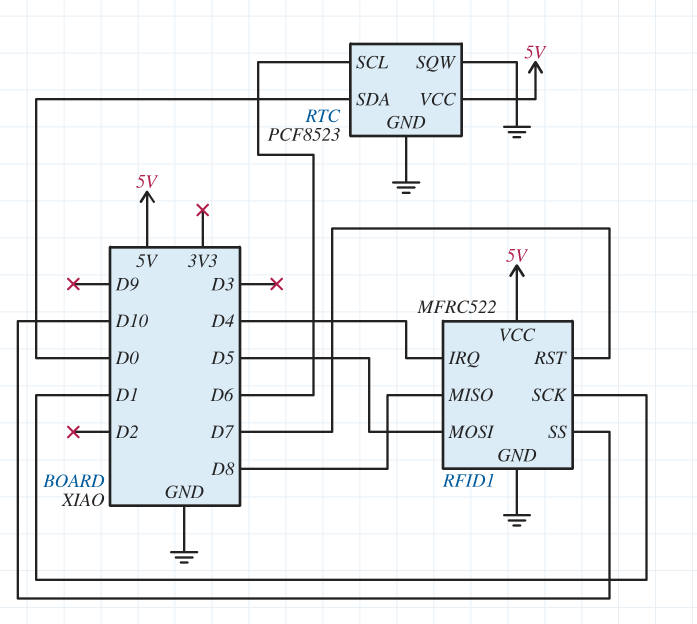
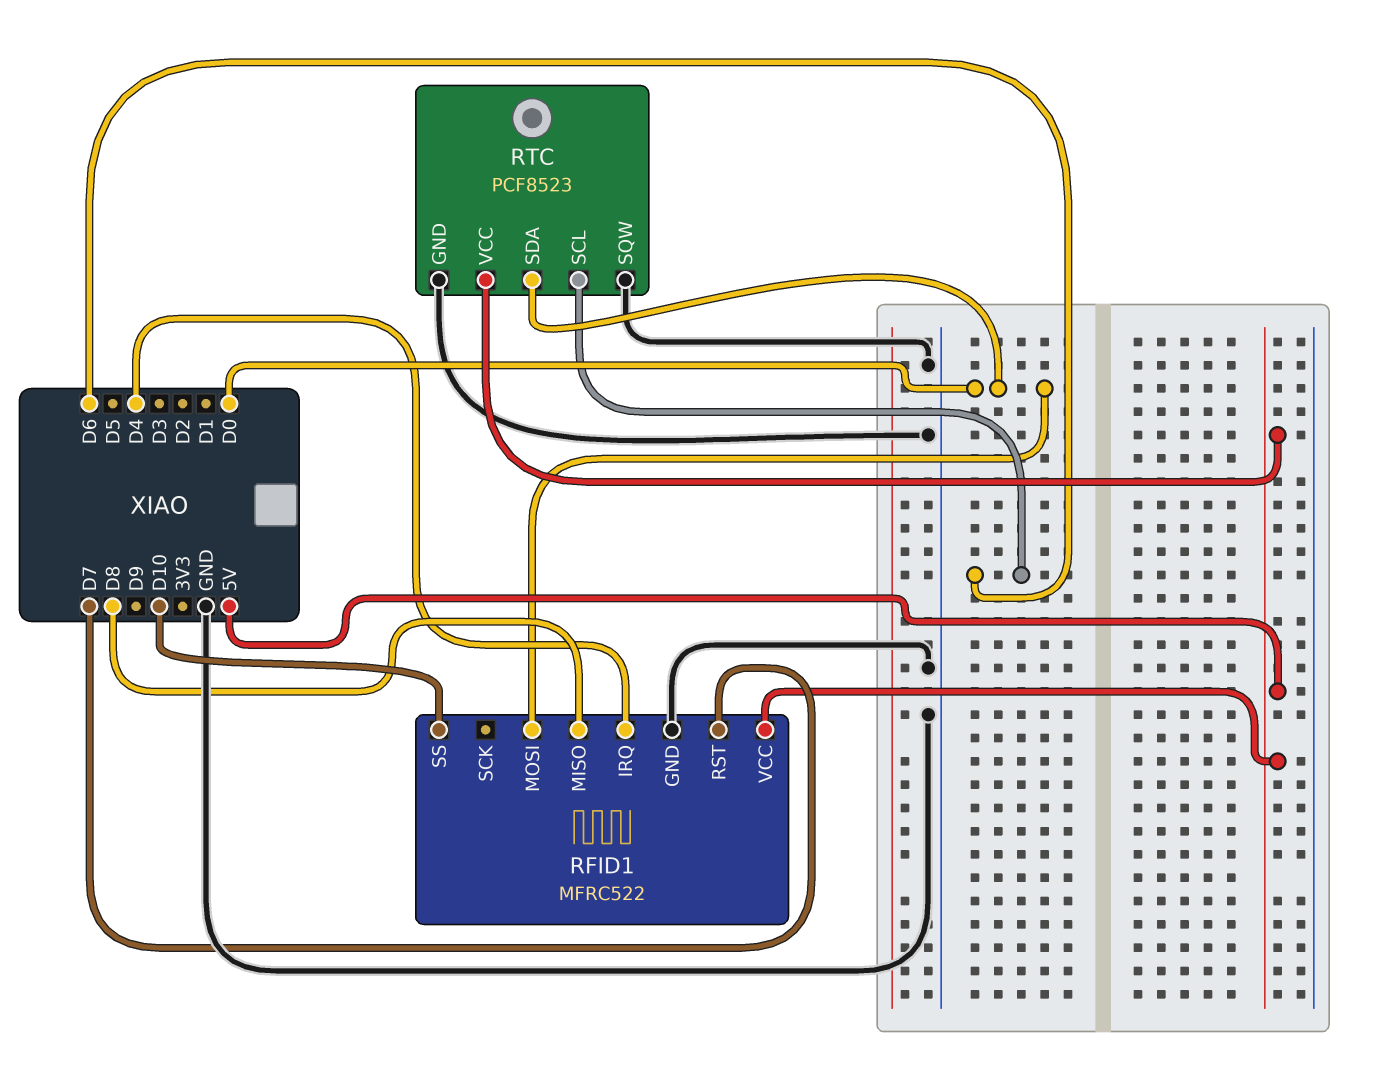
RFID1 pin MOSI: D5 -> D0
RFID1 pin SCK: D1 -> none

